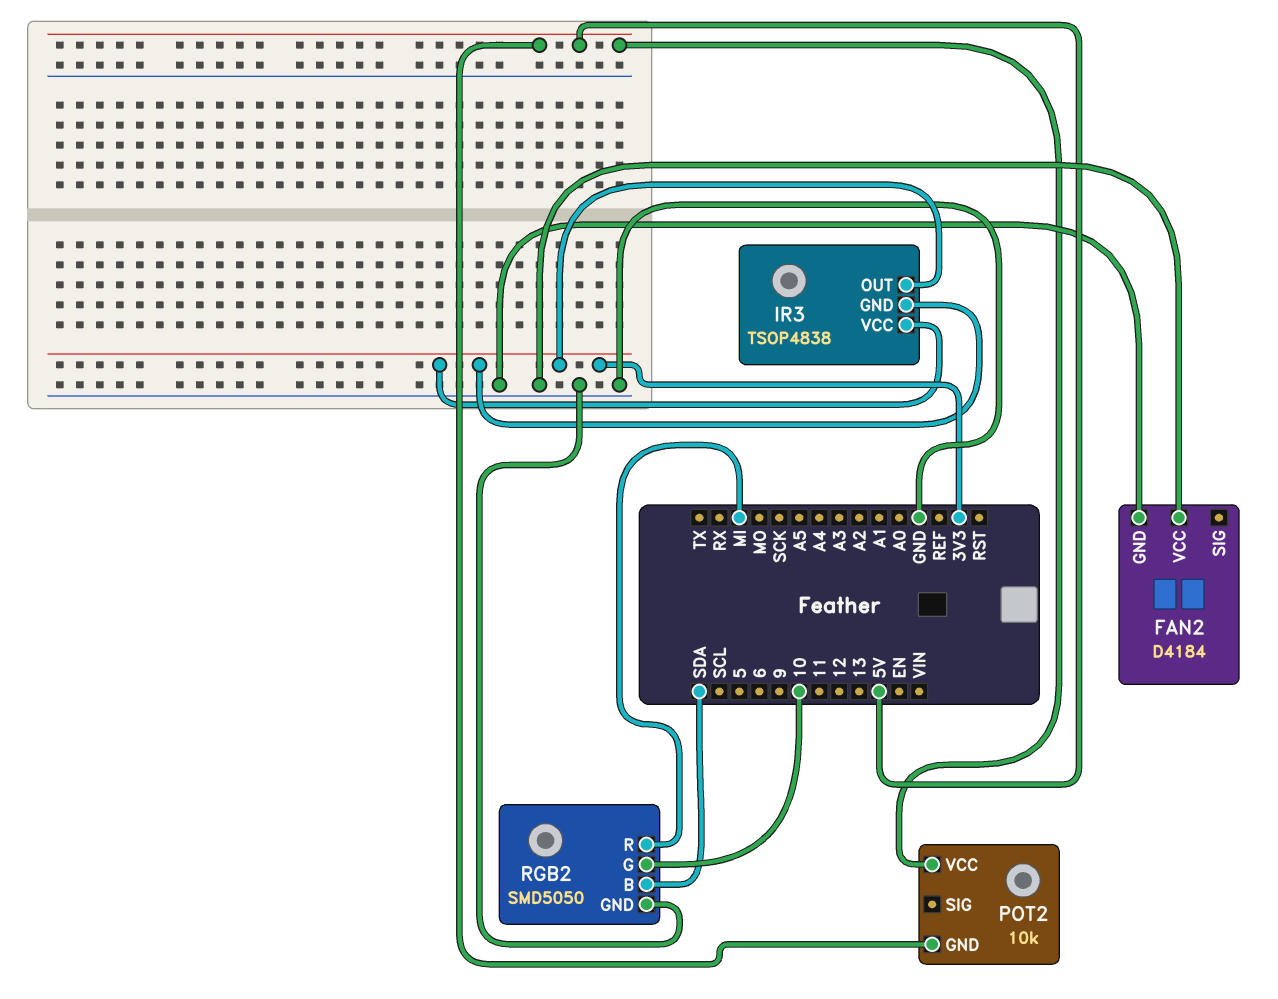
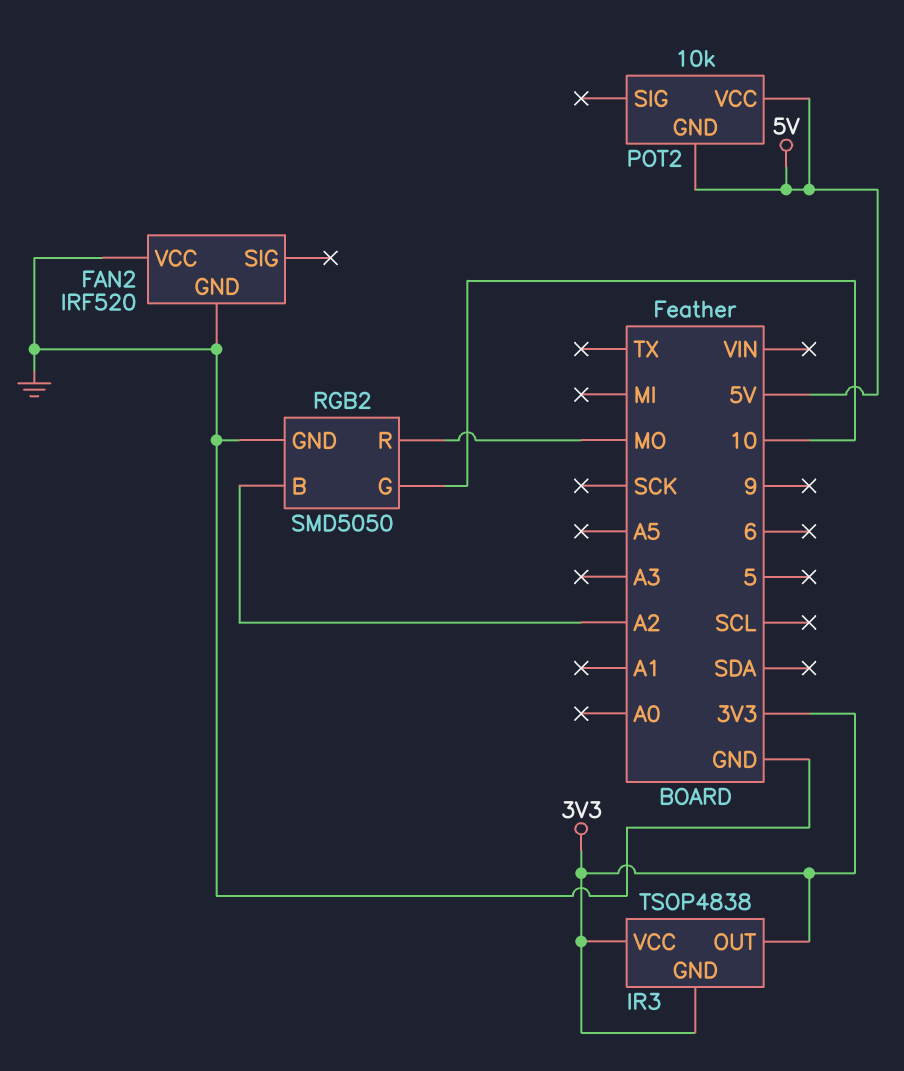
FAN2: D4184 -> IRF520
RGB2 pin B: SDA -> A2
RGB2 pin R: MI -> MO

